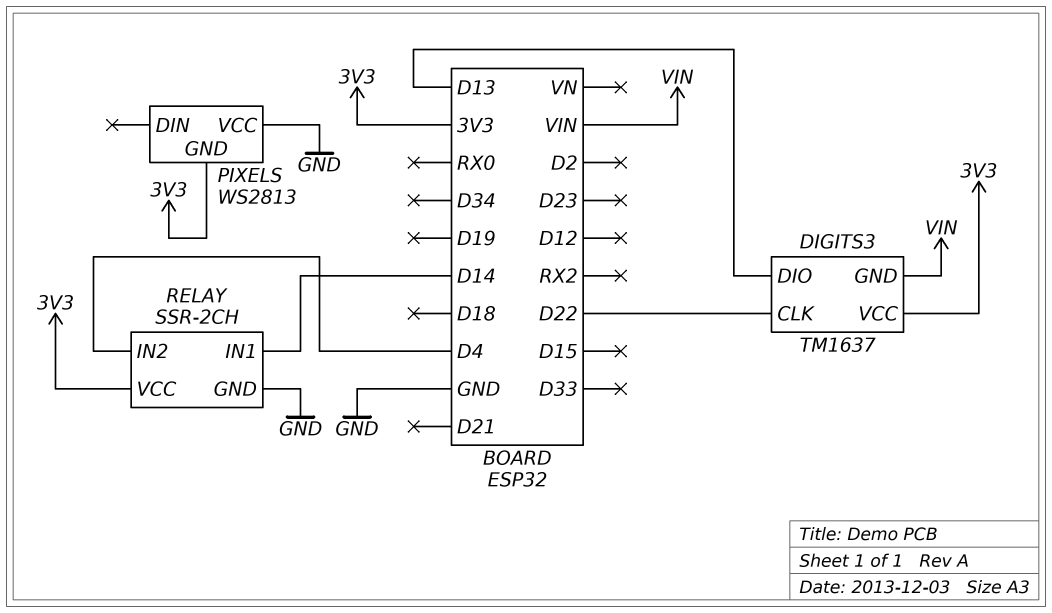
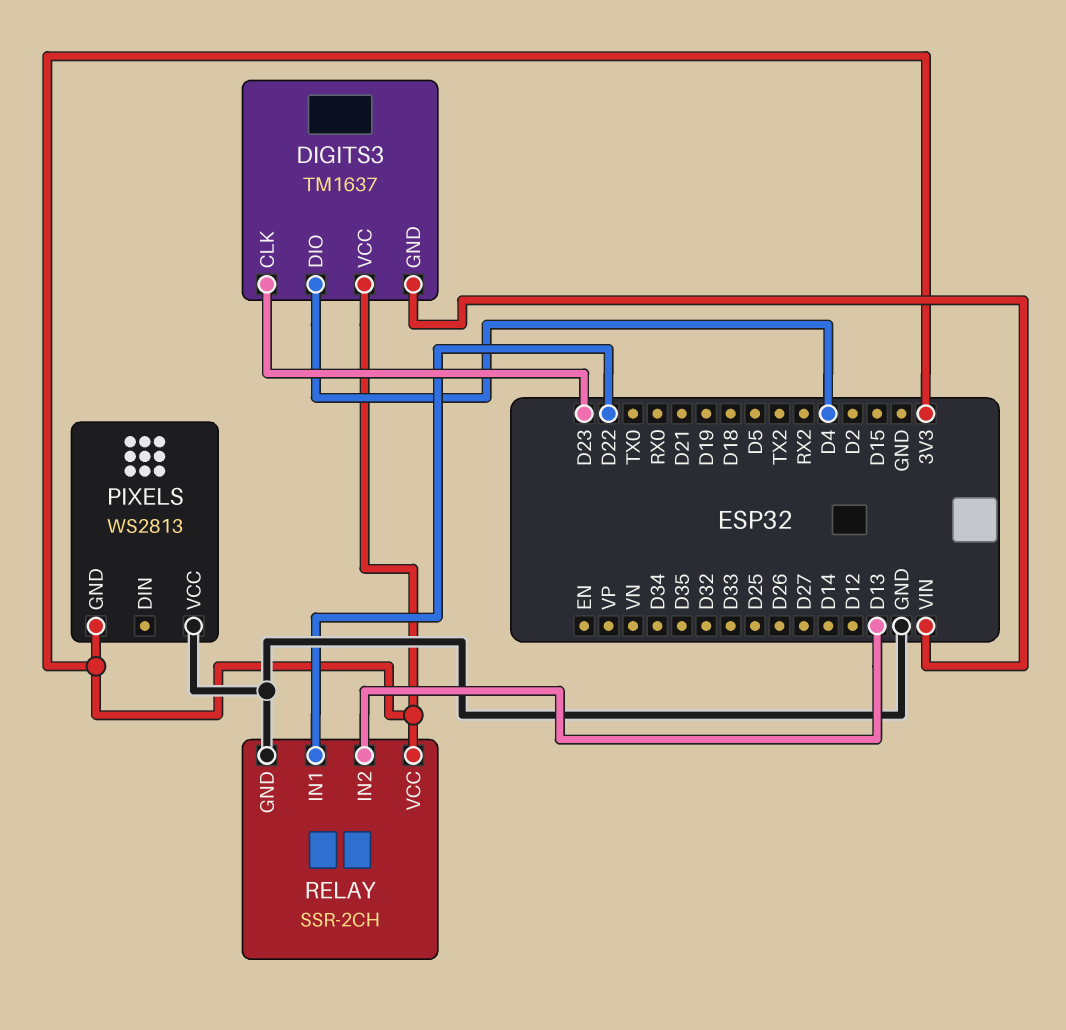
DIGITS3 pin CLK: D22 -> D23
DIGITS3 pin DIO: D13 -> D4
RELAY pin IN1: D14 -> D22
RELAY pin IN2: D4 -> D13

